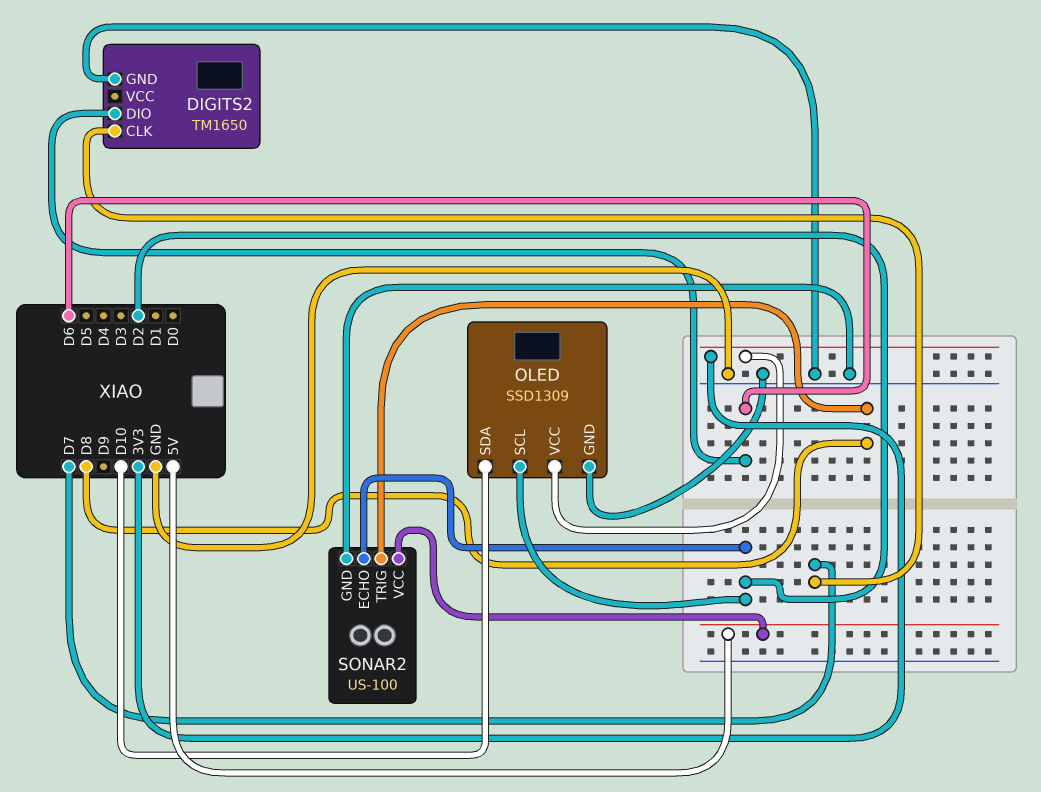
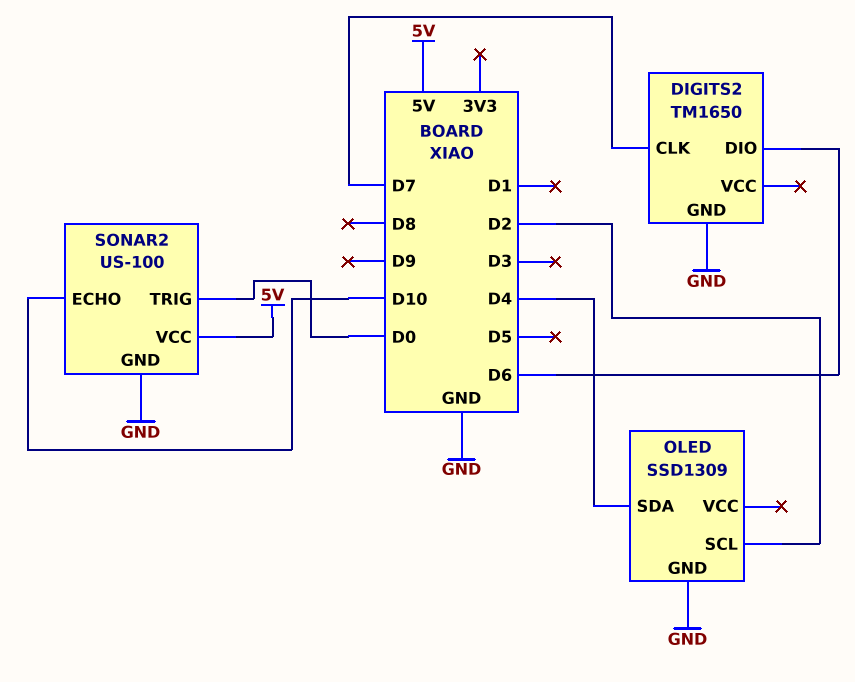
OLED pin SDA: D10 -> D4
OLED pin VCC: 3V3 -> none
SONAR2 pin ECHO: D2 -> D10
SONAR2 pin TRIG: D8 -> D0

